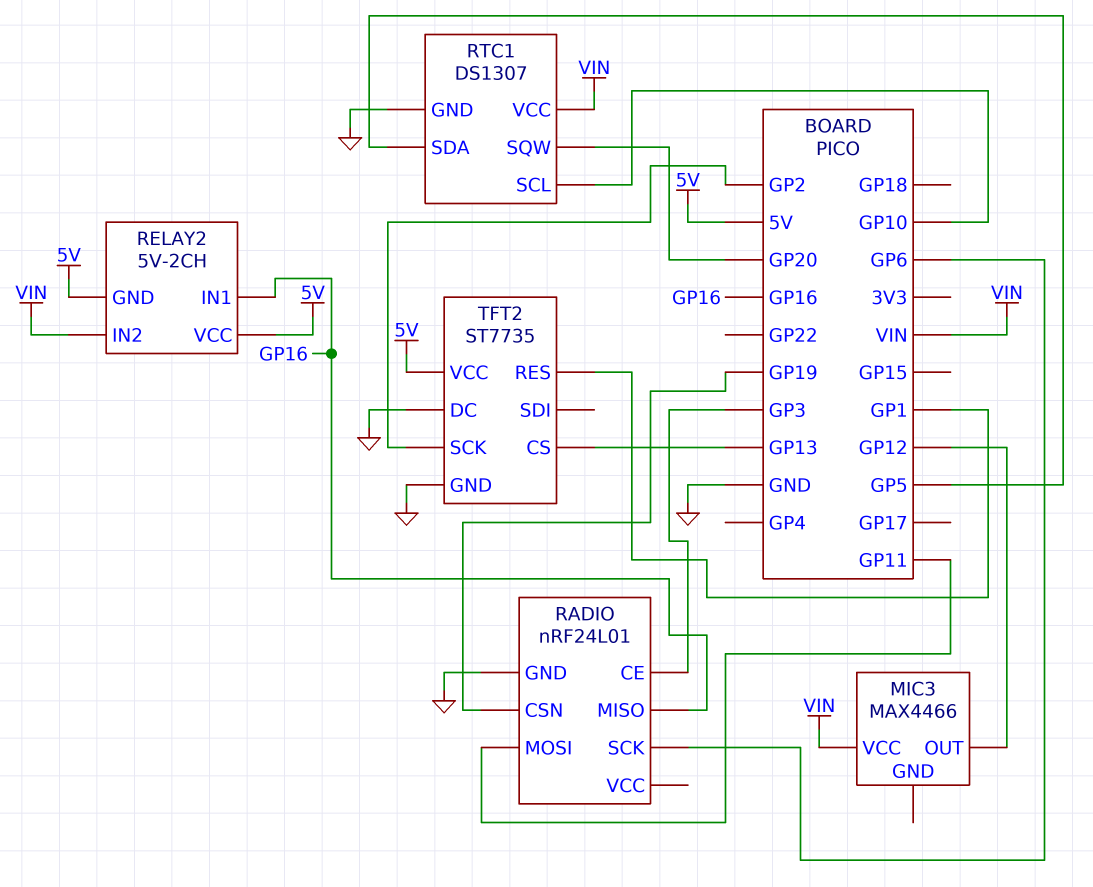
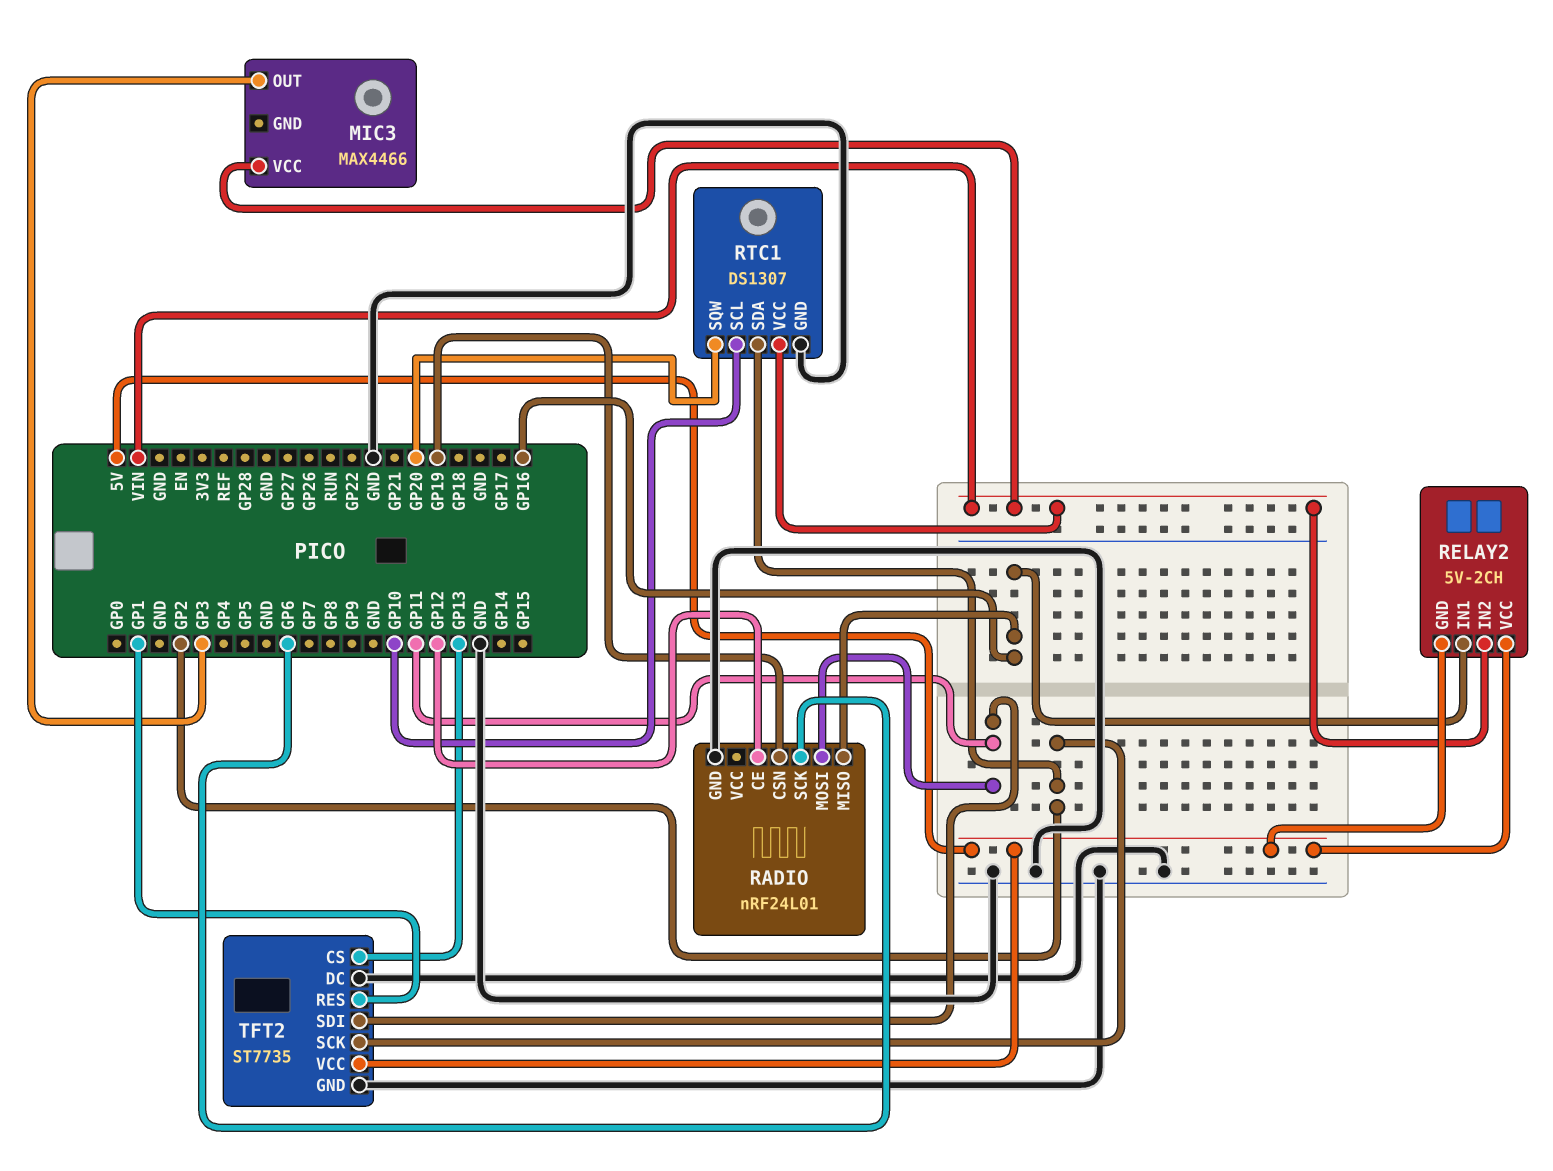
MIC3 pin OUT: GP12 -> GP3
RADIO pin CE: GP3 -> GP12
RTC1 pin SDA: GP5 -> GP2
TFT2 pin SDI: none -> GP11

